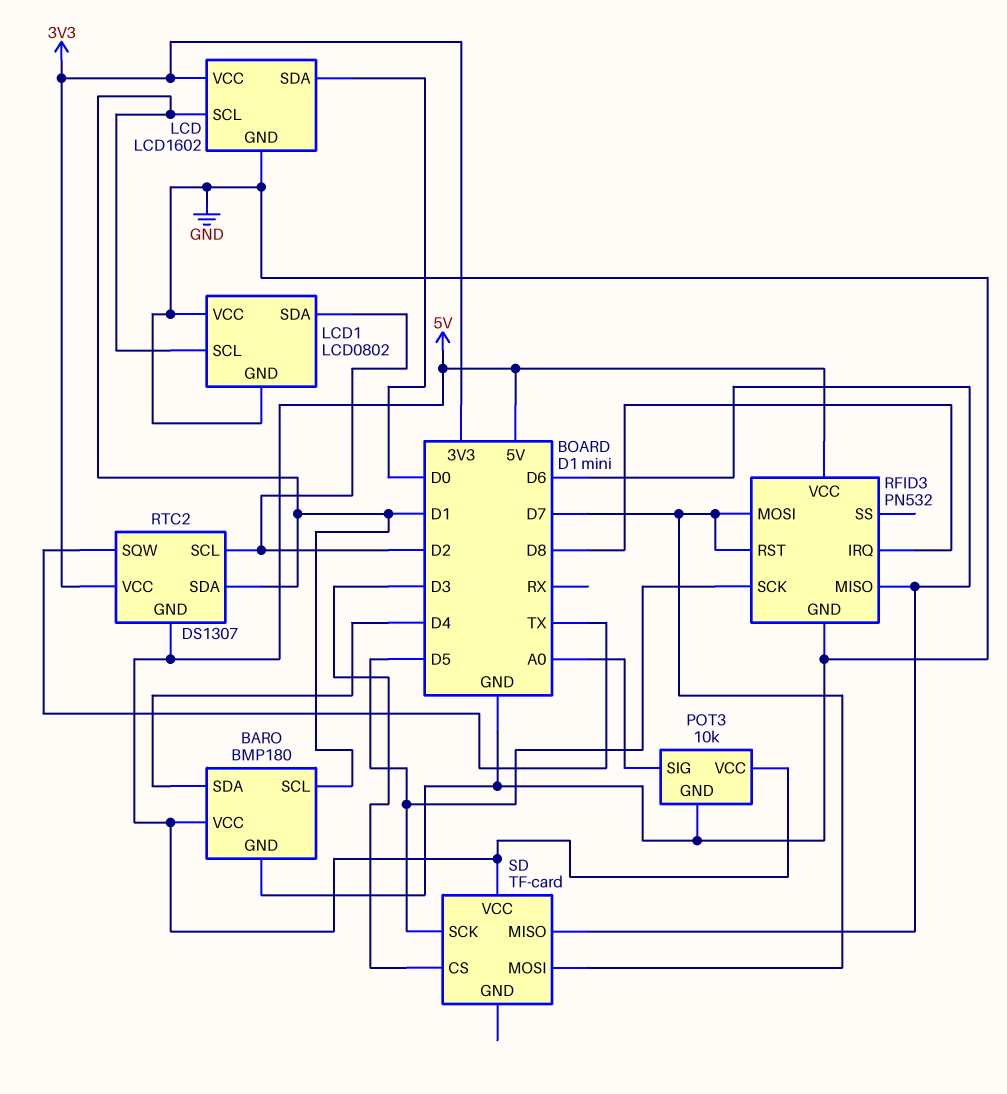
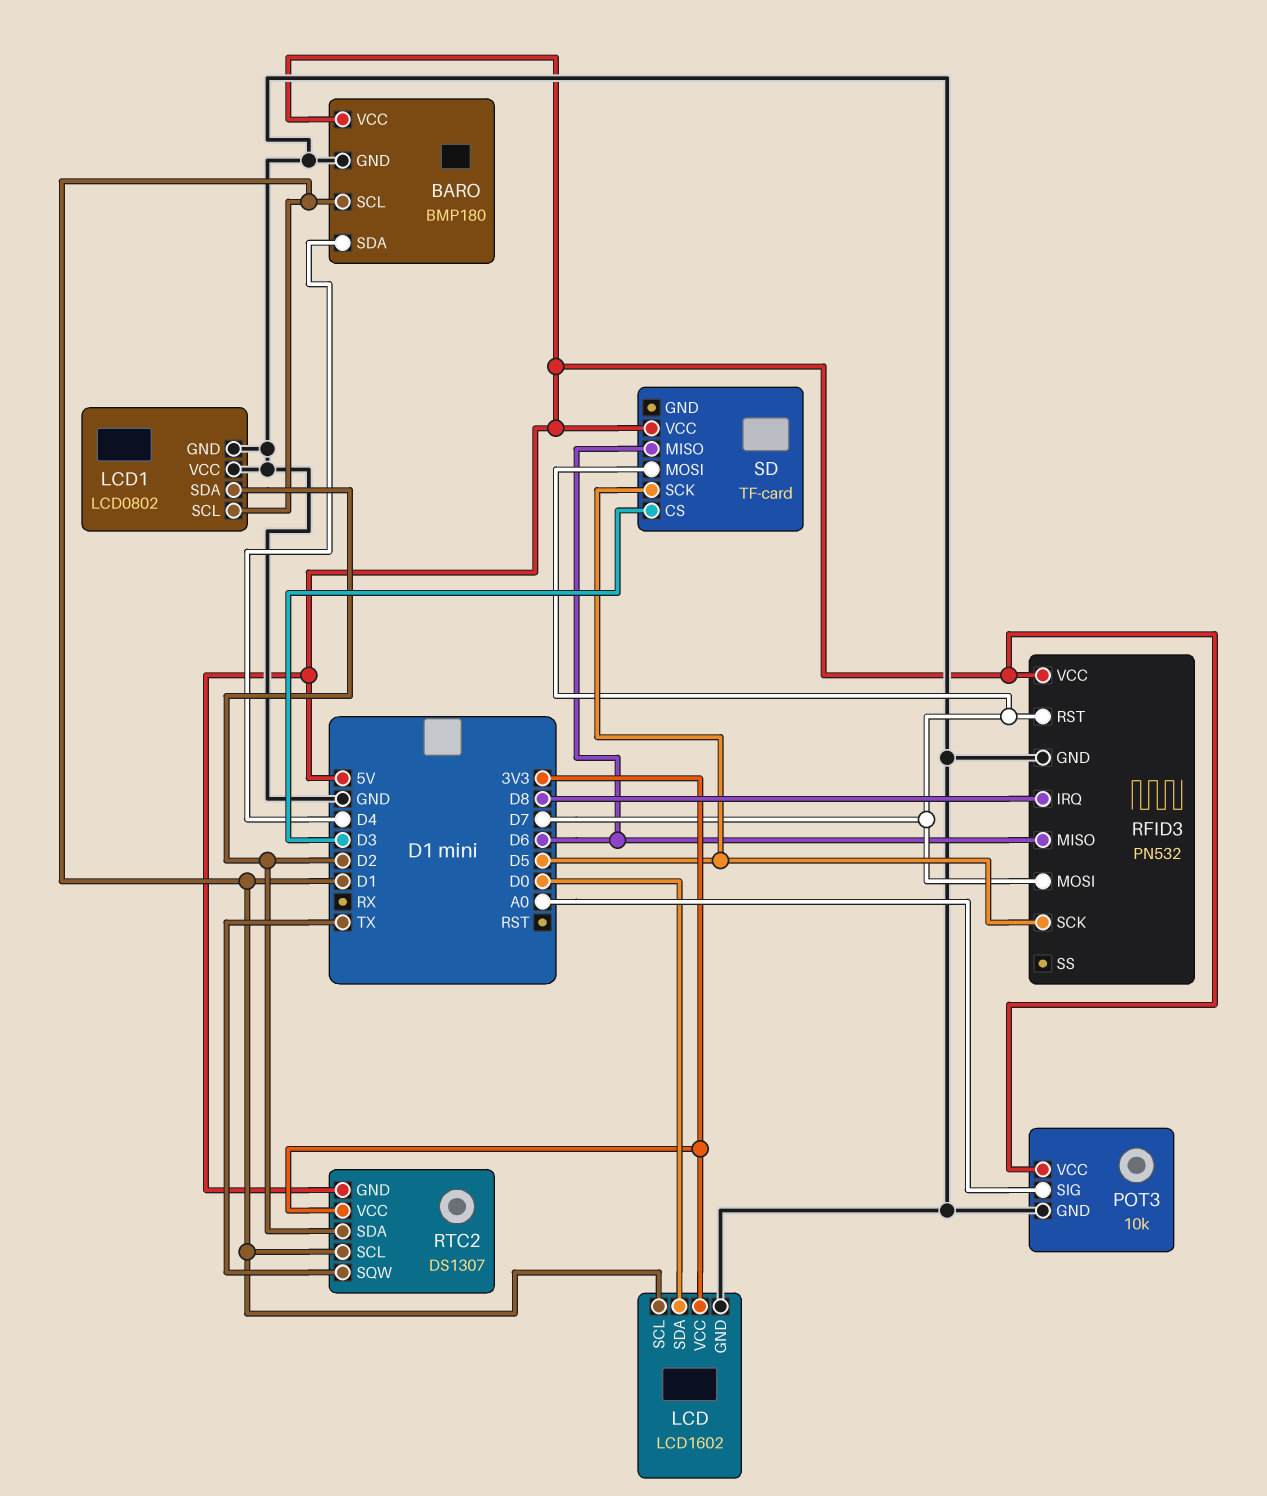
RTC2 pin SCL: D2 -> D1
RTC2 pin SDA: D1 -> D2

